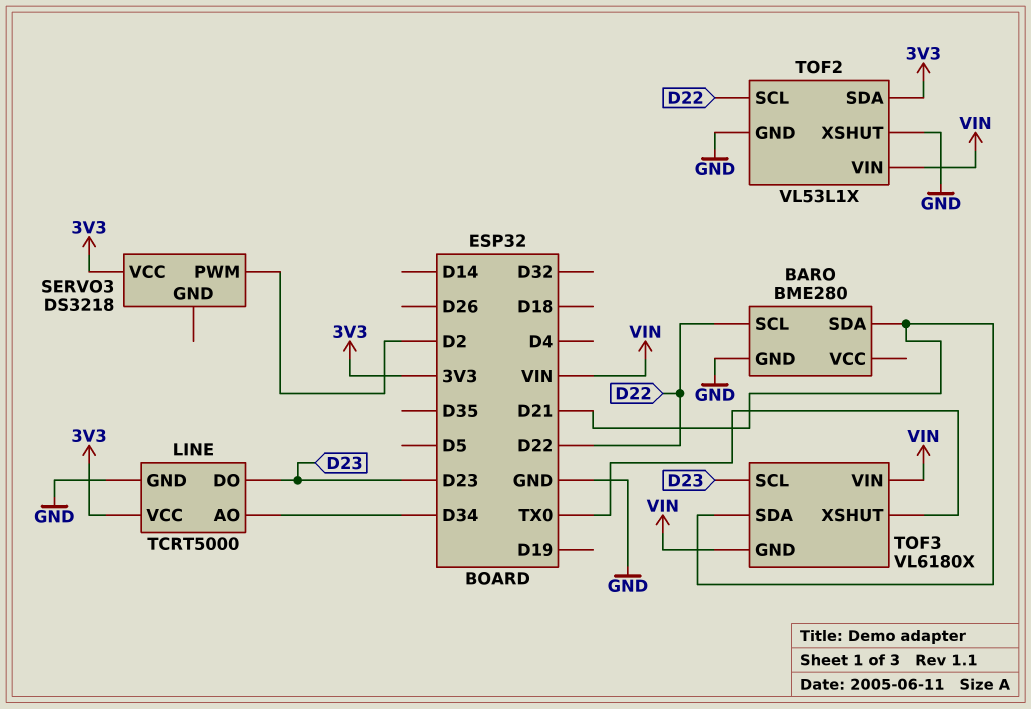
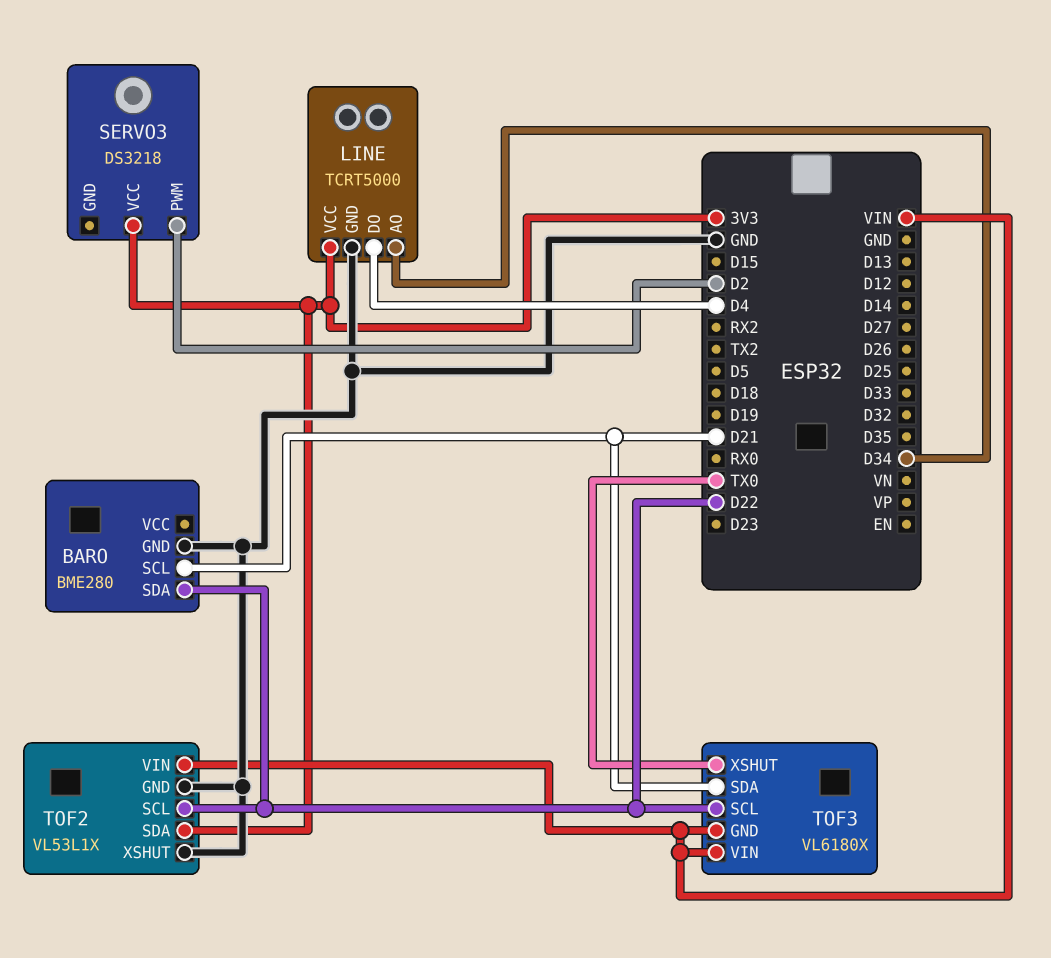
BARO pin SCL: D22 -> D21
BARO pin SDA: D21 -> D22
LINE pin DO: D23 -> D4
TOF3 pin SCL: D23 -> D22

